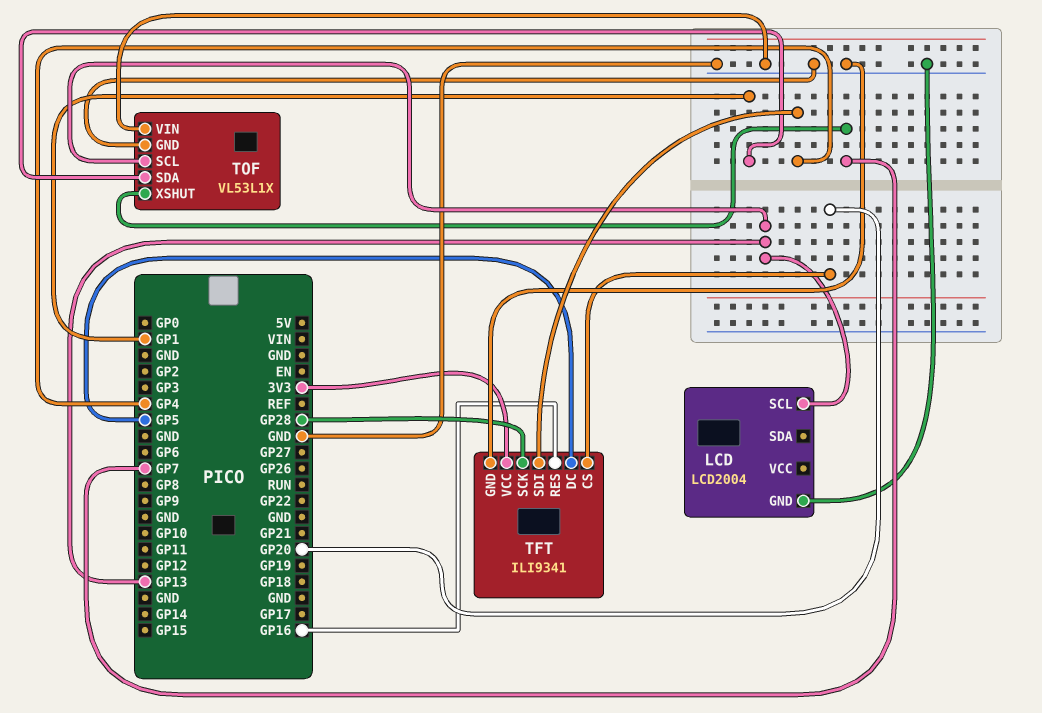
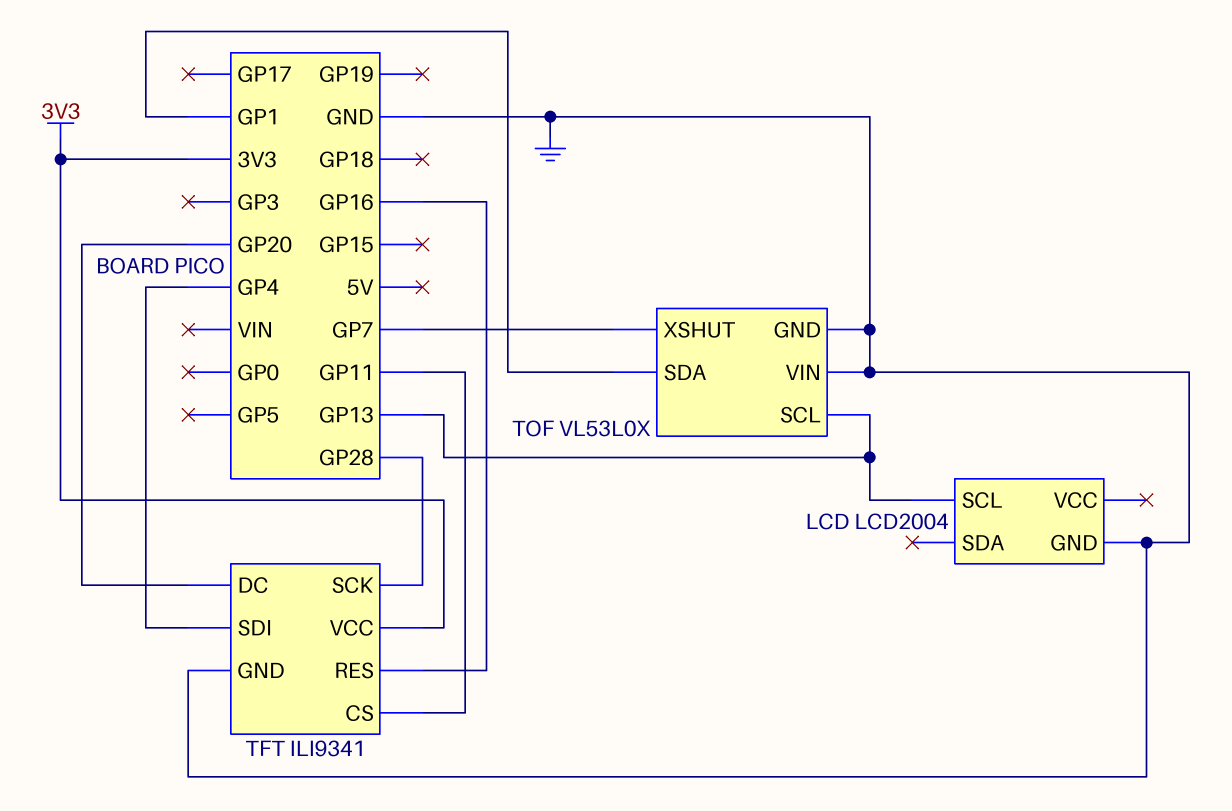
TFT pin CS: GP20 -> GP11
TFT pin DC: GP5 -> GP20
TOF: VL53L1X -> VL53L0X

